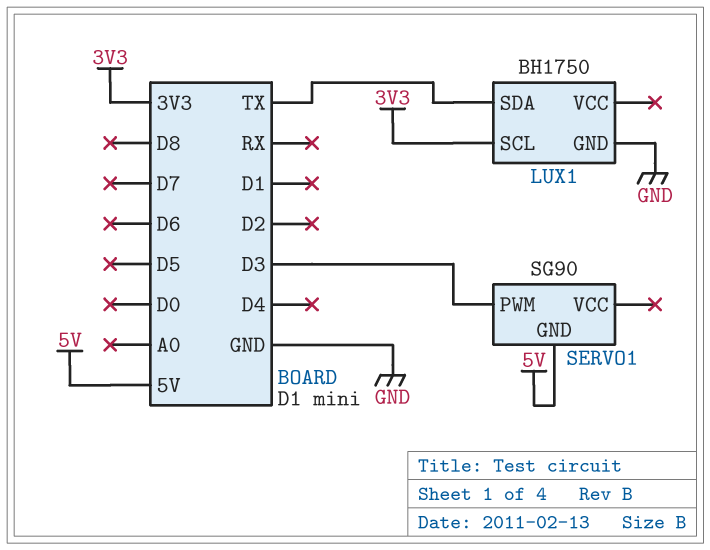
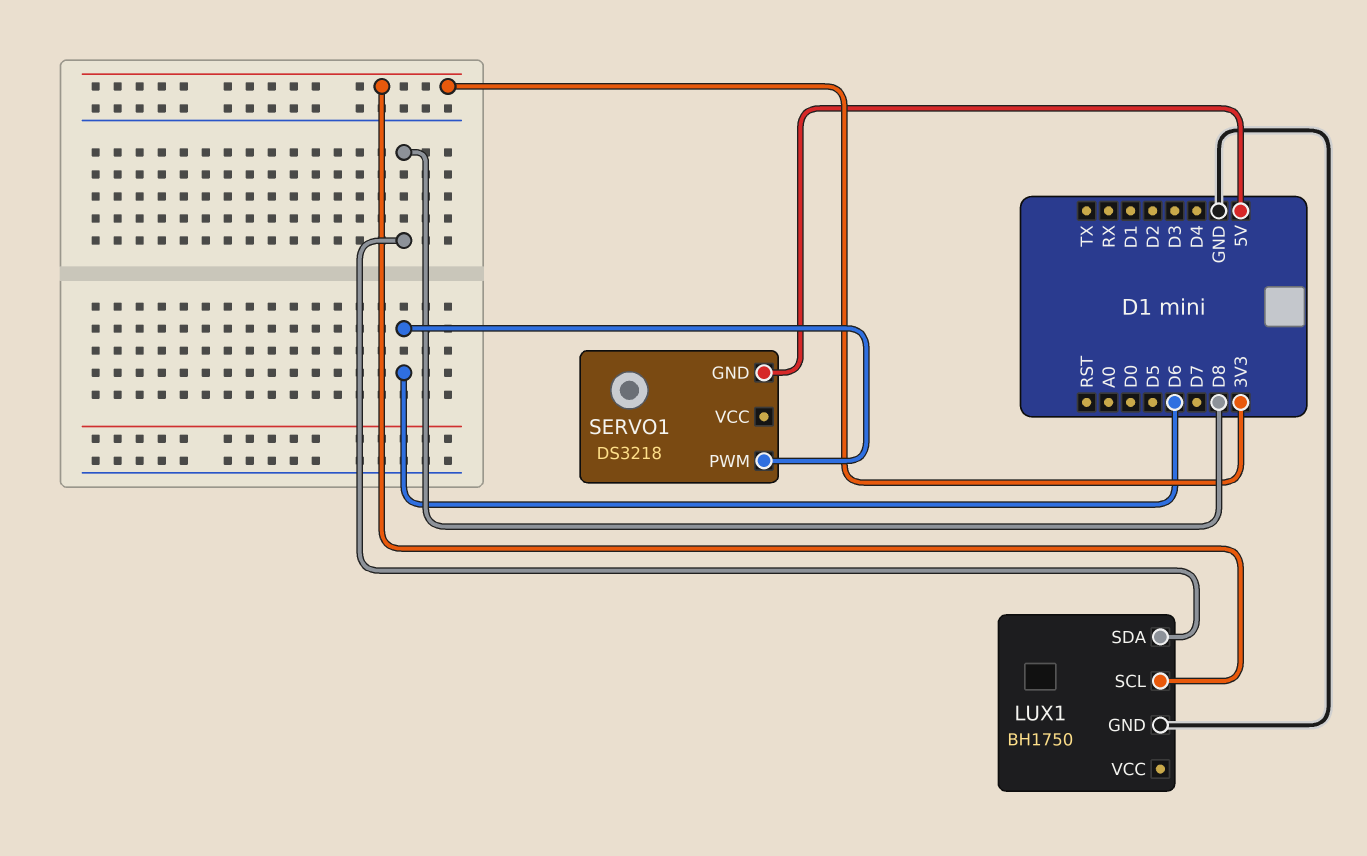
LUX1 pin SDA: TX -> D8
SERVO1: SG90 -> DS3218
SERVO1 pin PWM: D3 -> D6

